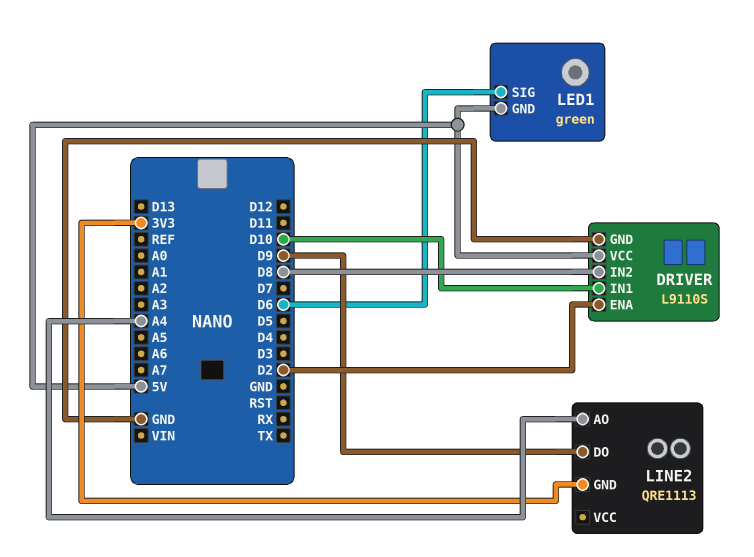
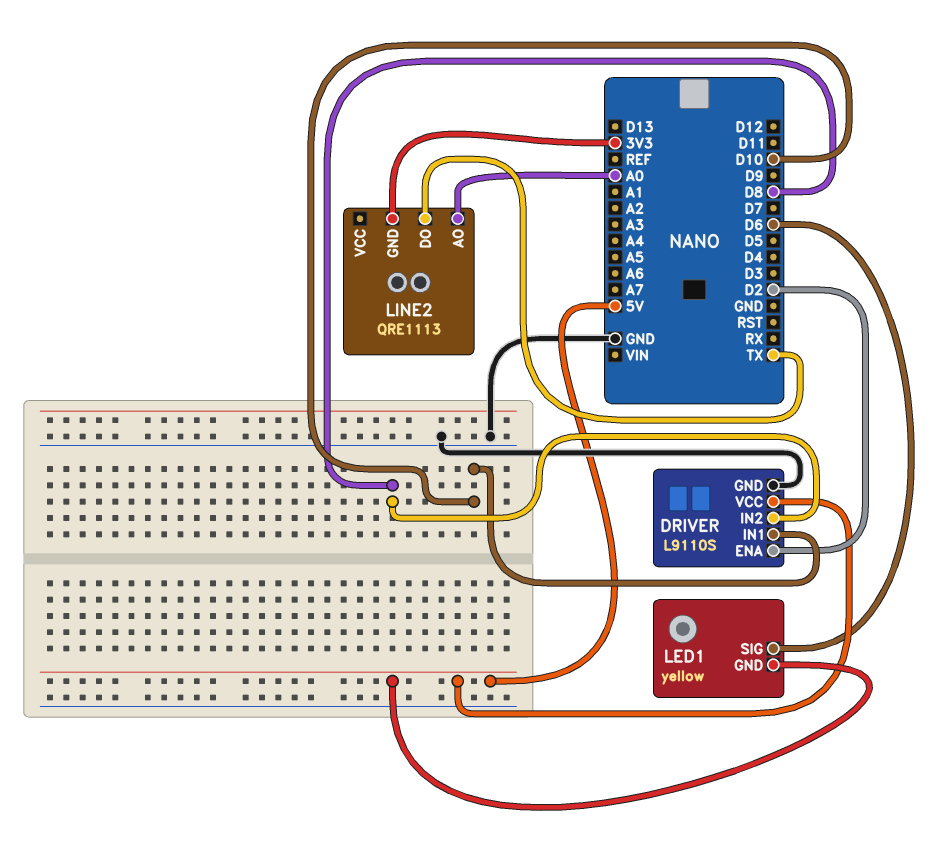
LED1: green -> yellow
LINE2 pin AO: A4 -> A0
LINE2 pin DO: D9 -> TX

